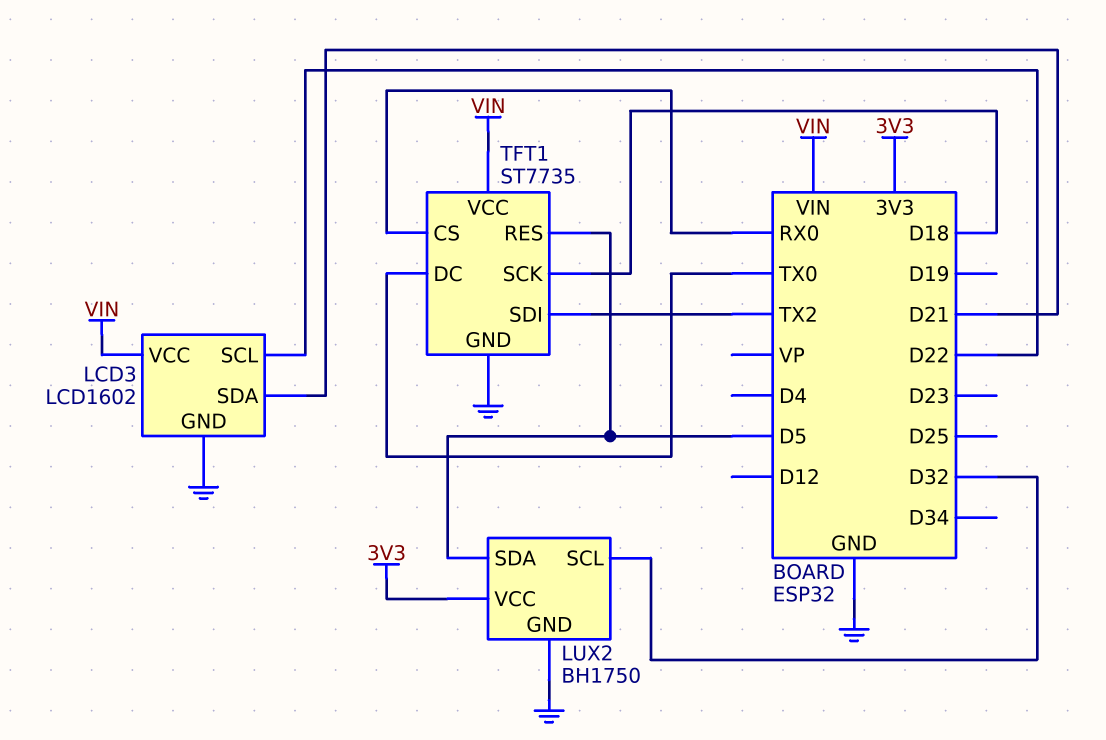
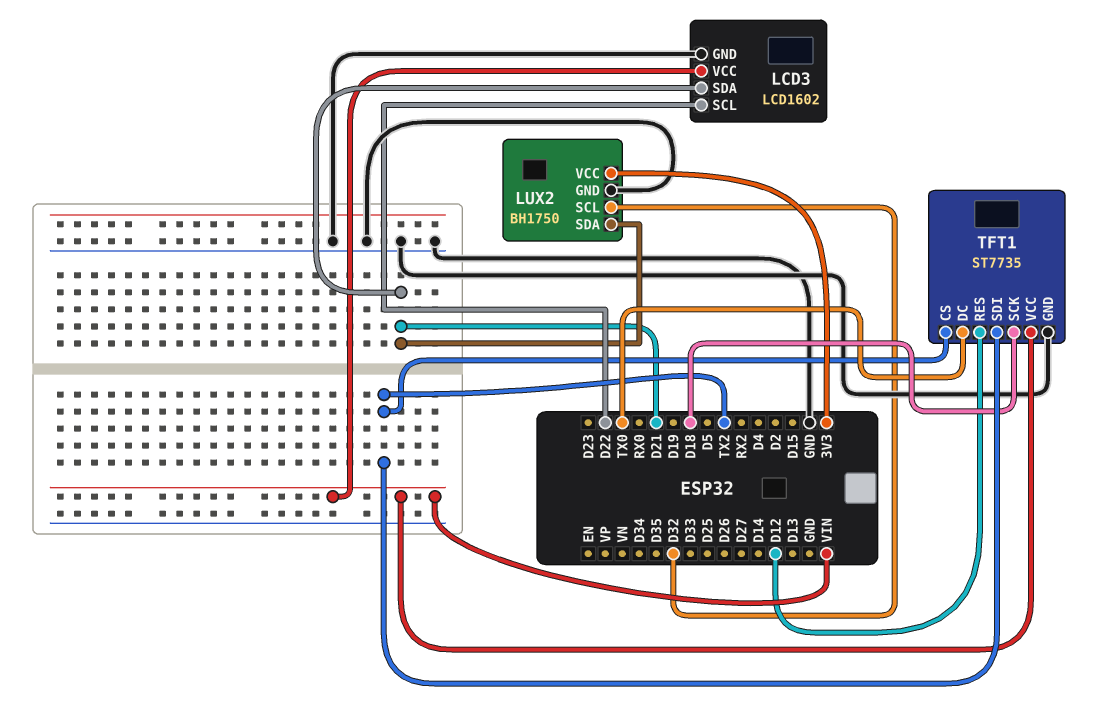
LUX2 pin SDA: D5 -> D21
TFT1 pin CS: RX0 -> TX2
TFT1 pin RES: D5 -> D12

